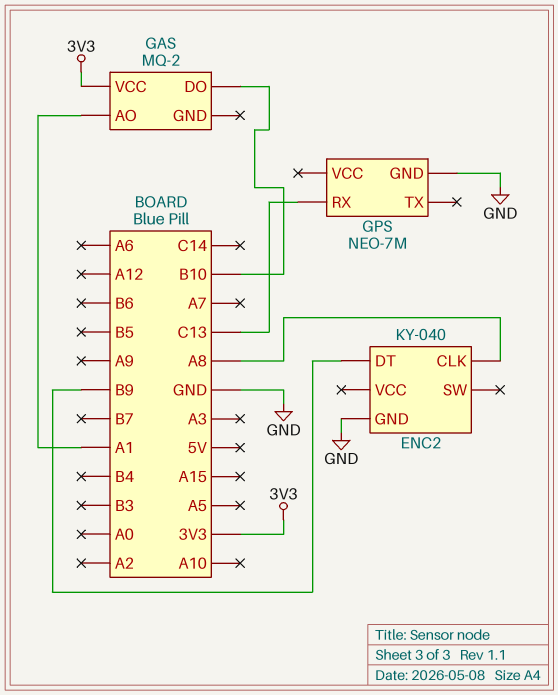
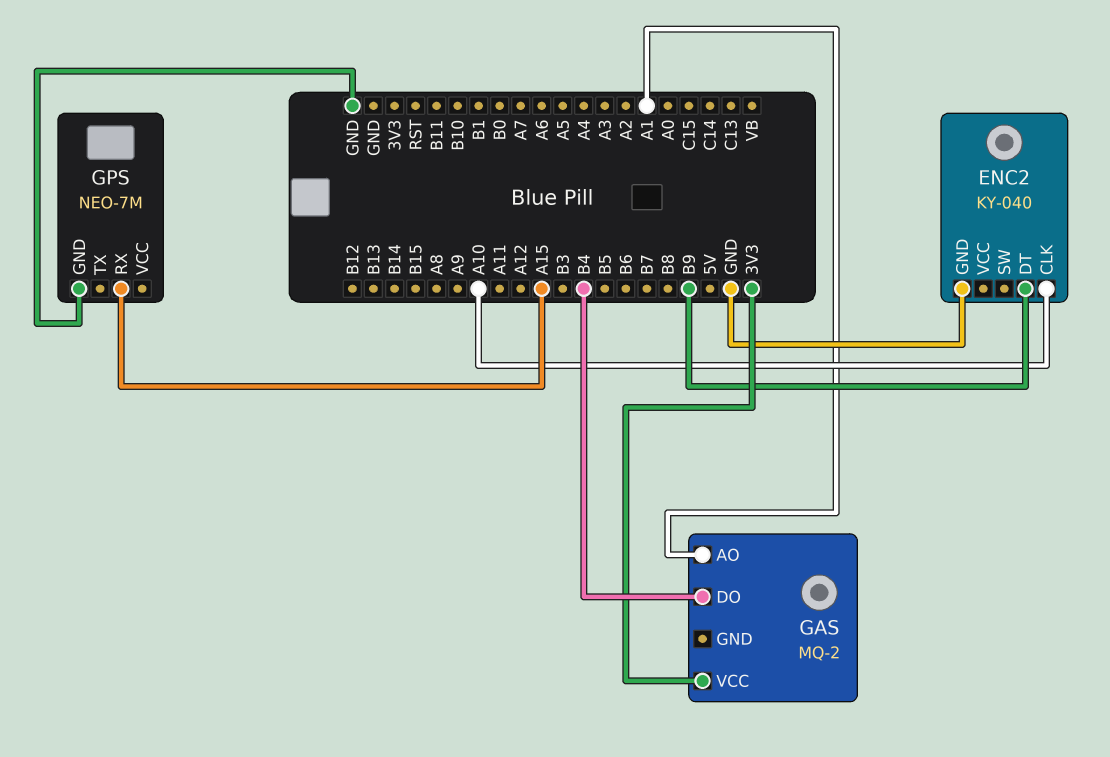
ENC2 pin CLK: A8 -> A10
GAS pin DO: B10 -> B4
GPS pin RX: C13 -> A15

